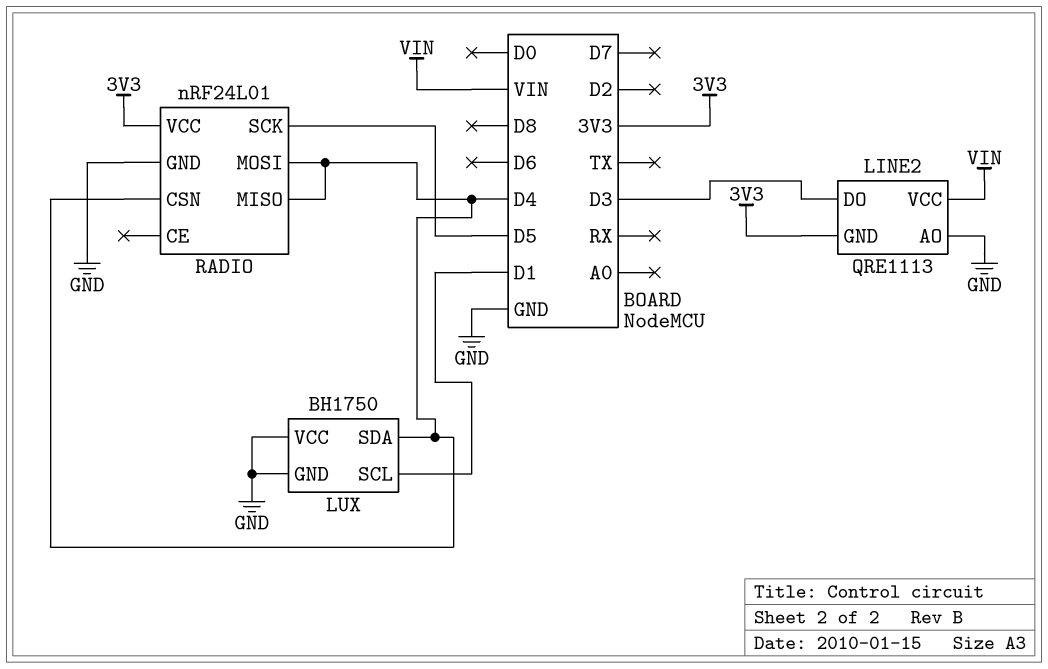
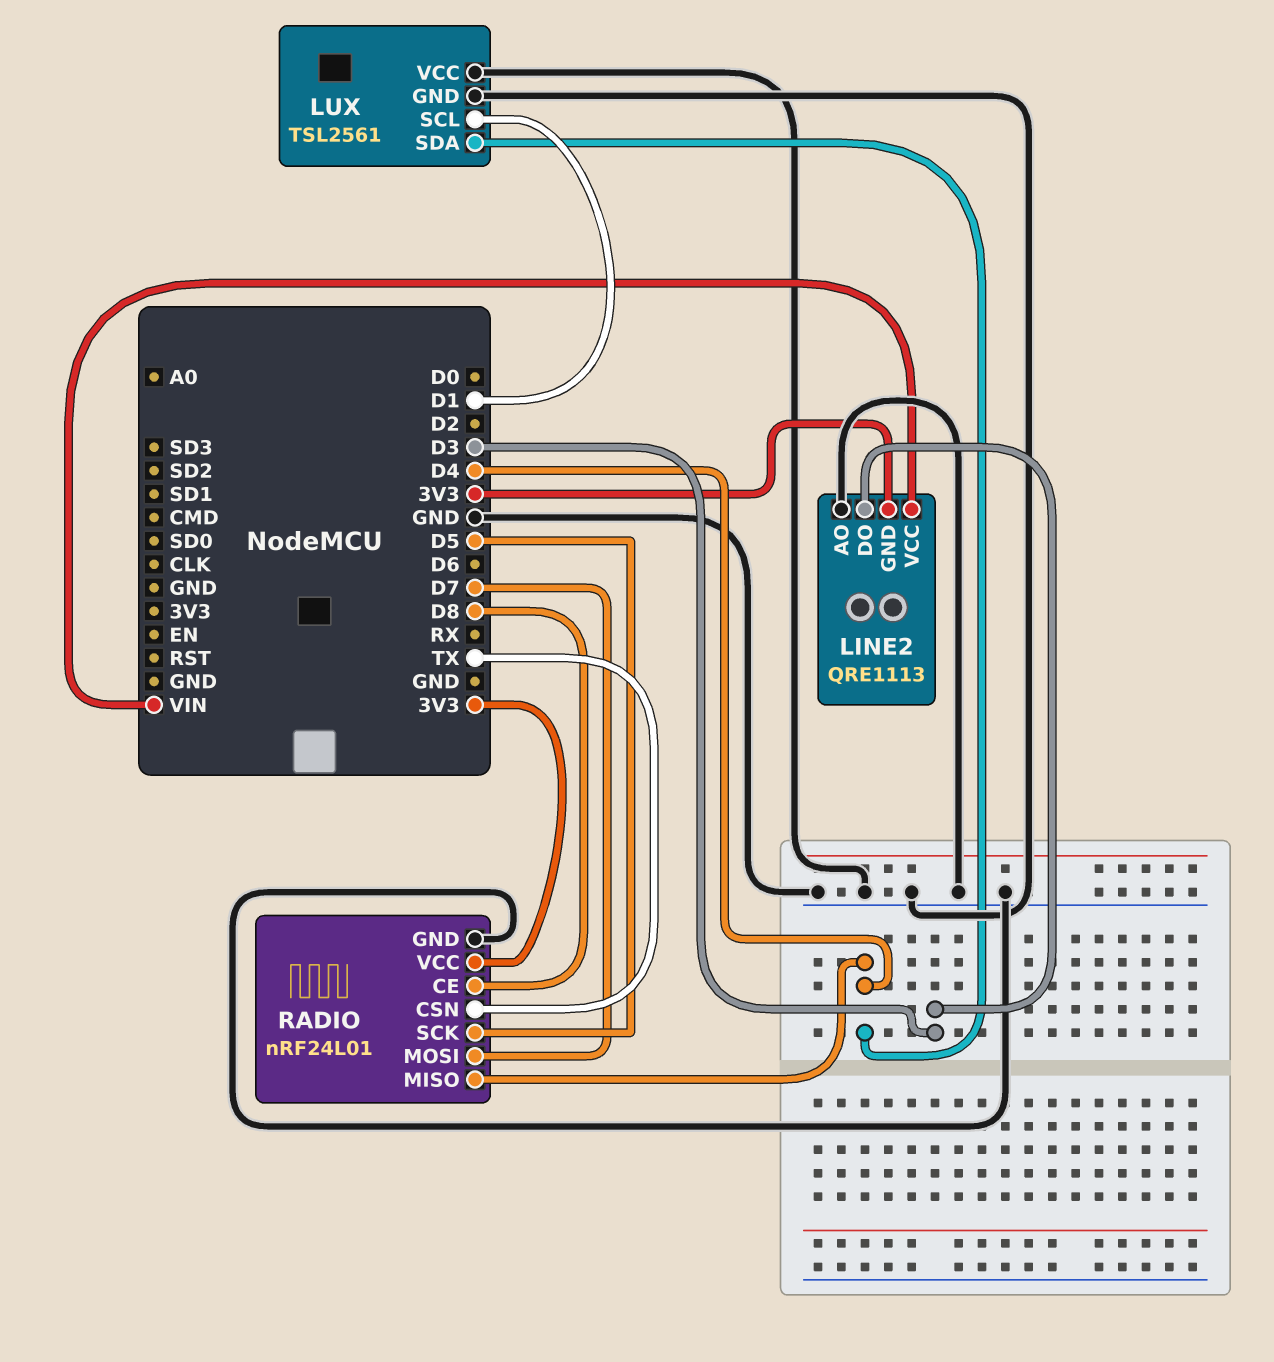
LUX: BH1750 -> TSL2561
RADIO pin CE: none -> D8
RADIO pin CSN: D4 -> TX
RADIO pin MOSI: D4 -> D7

